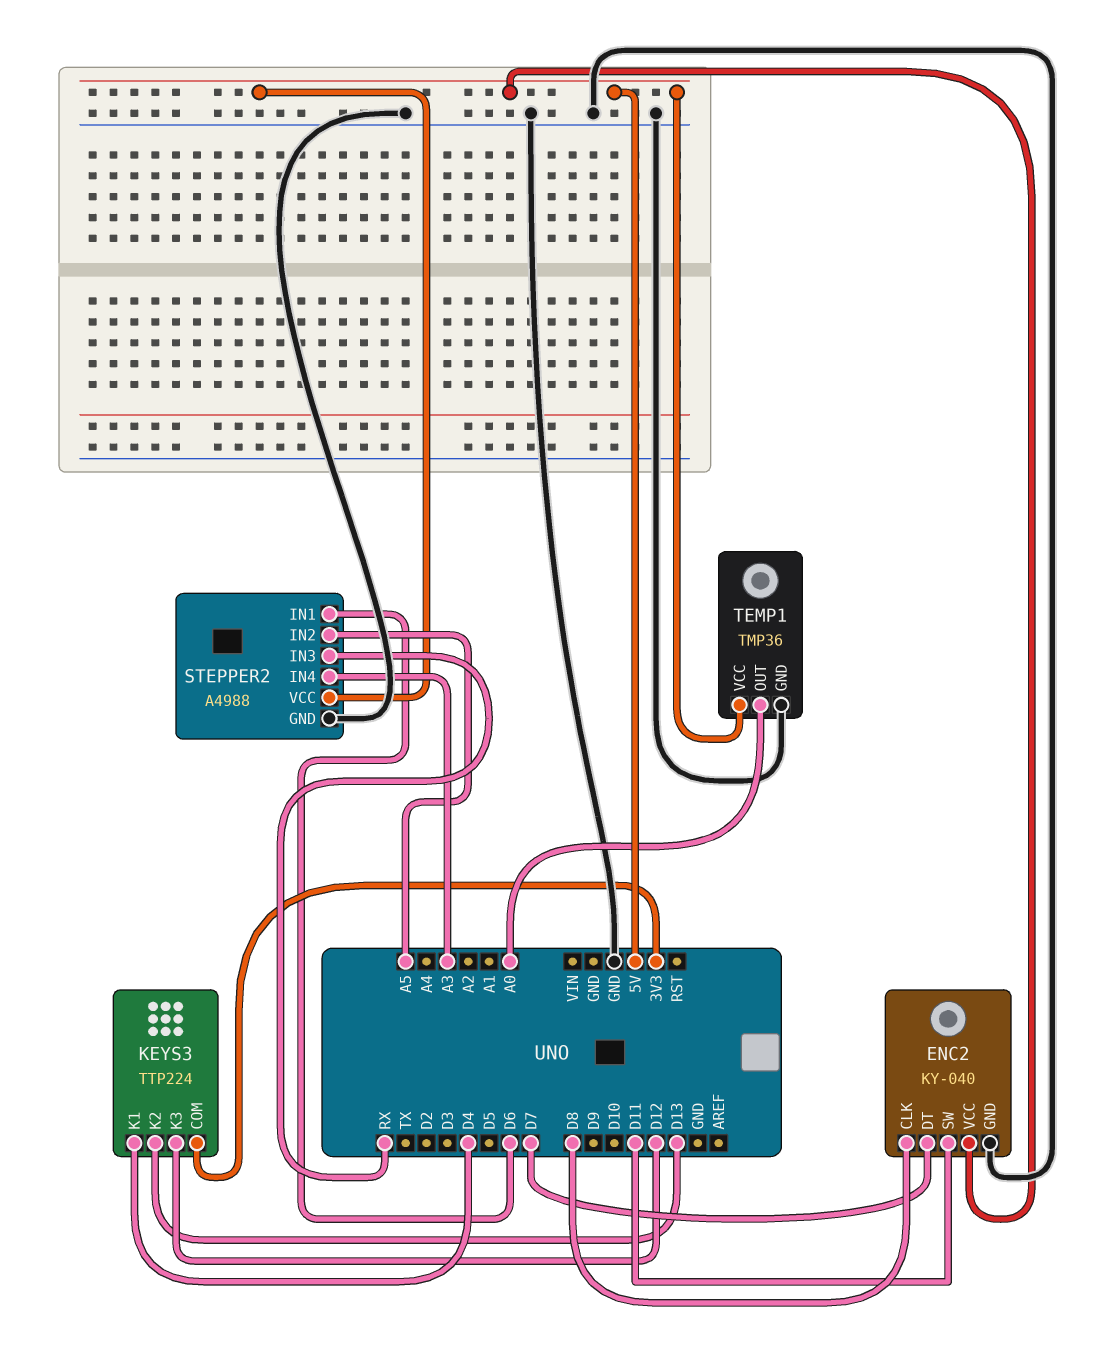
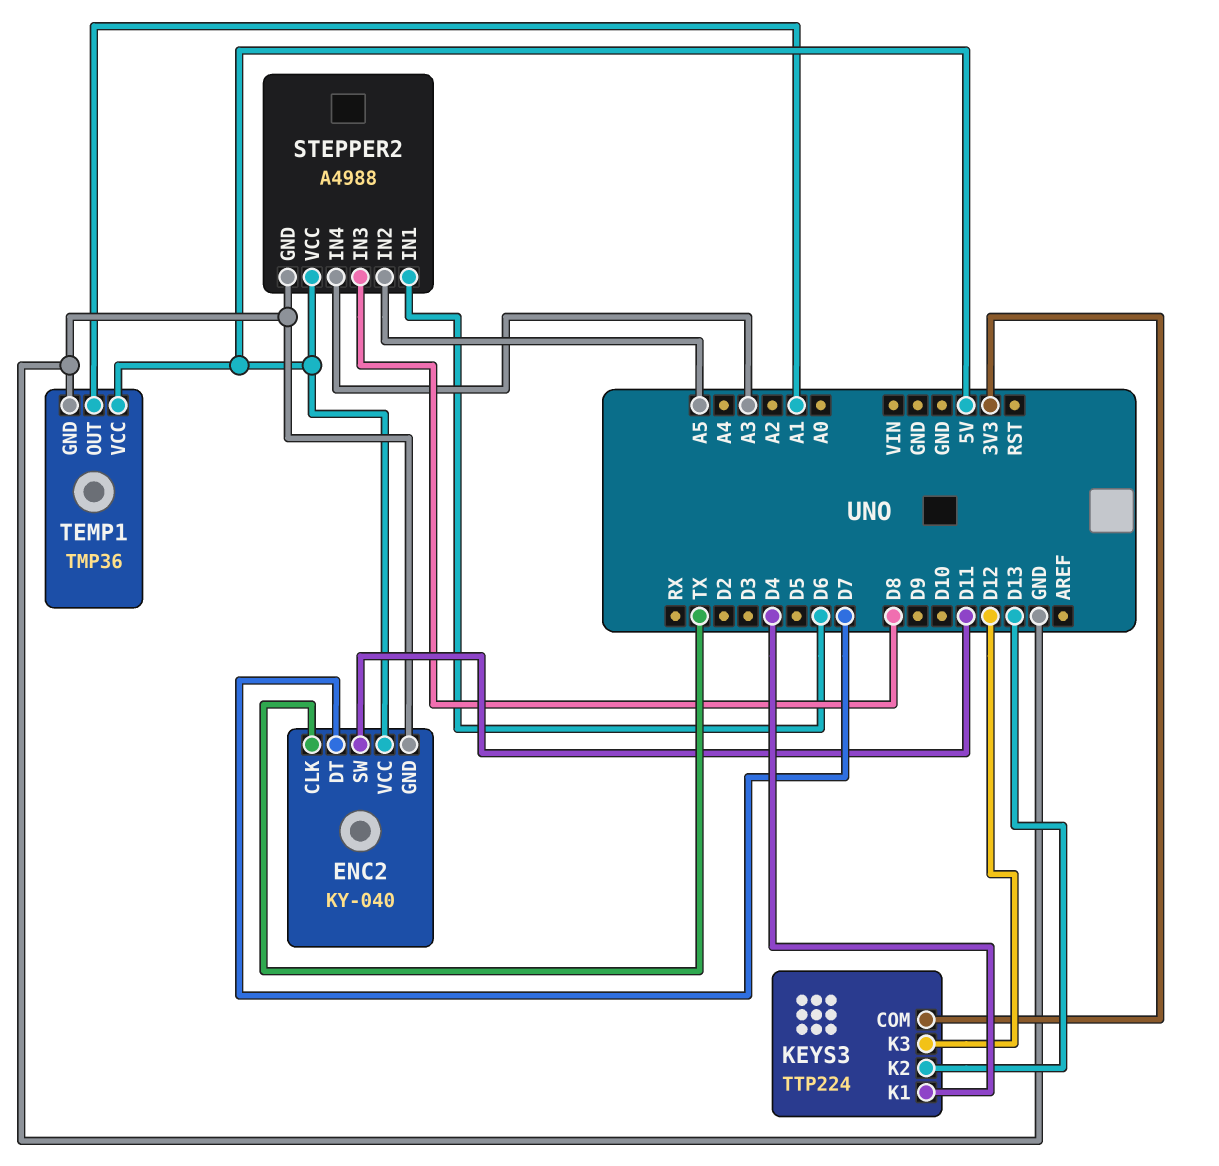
ENC2 pin CLK: D8 -> TX
STEPPER2 pin IN3: RX -> D8
TEMP1 pin OUT: A0 -> A1

